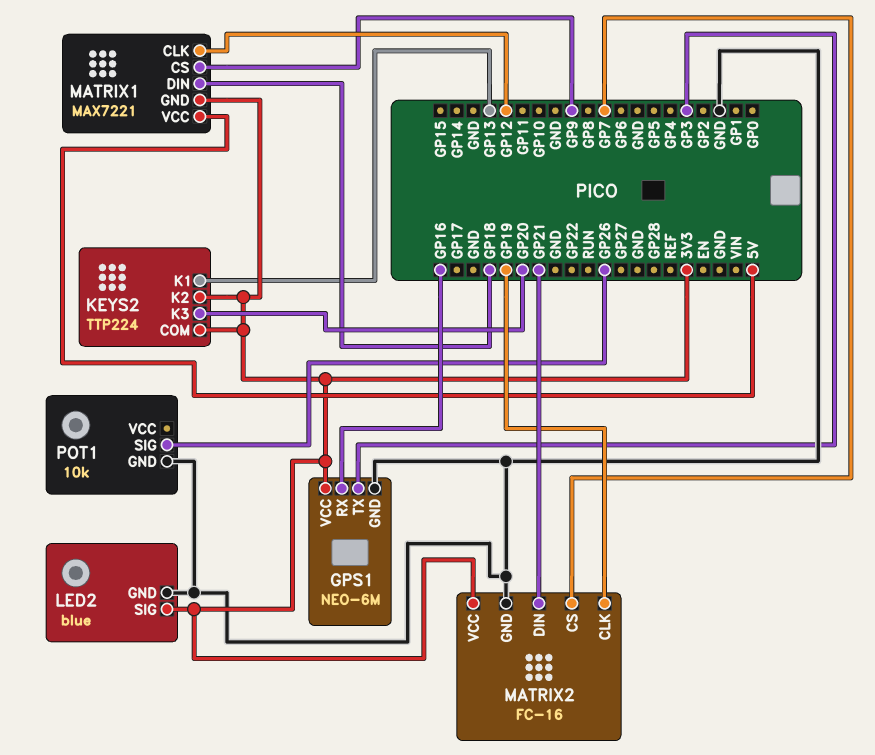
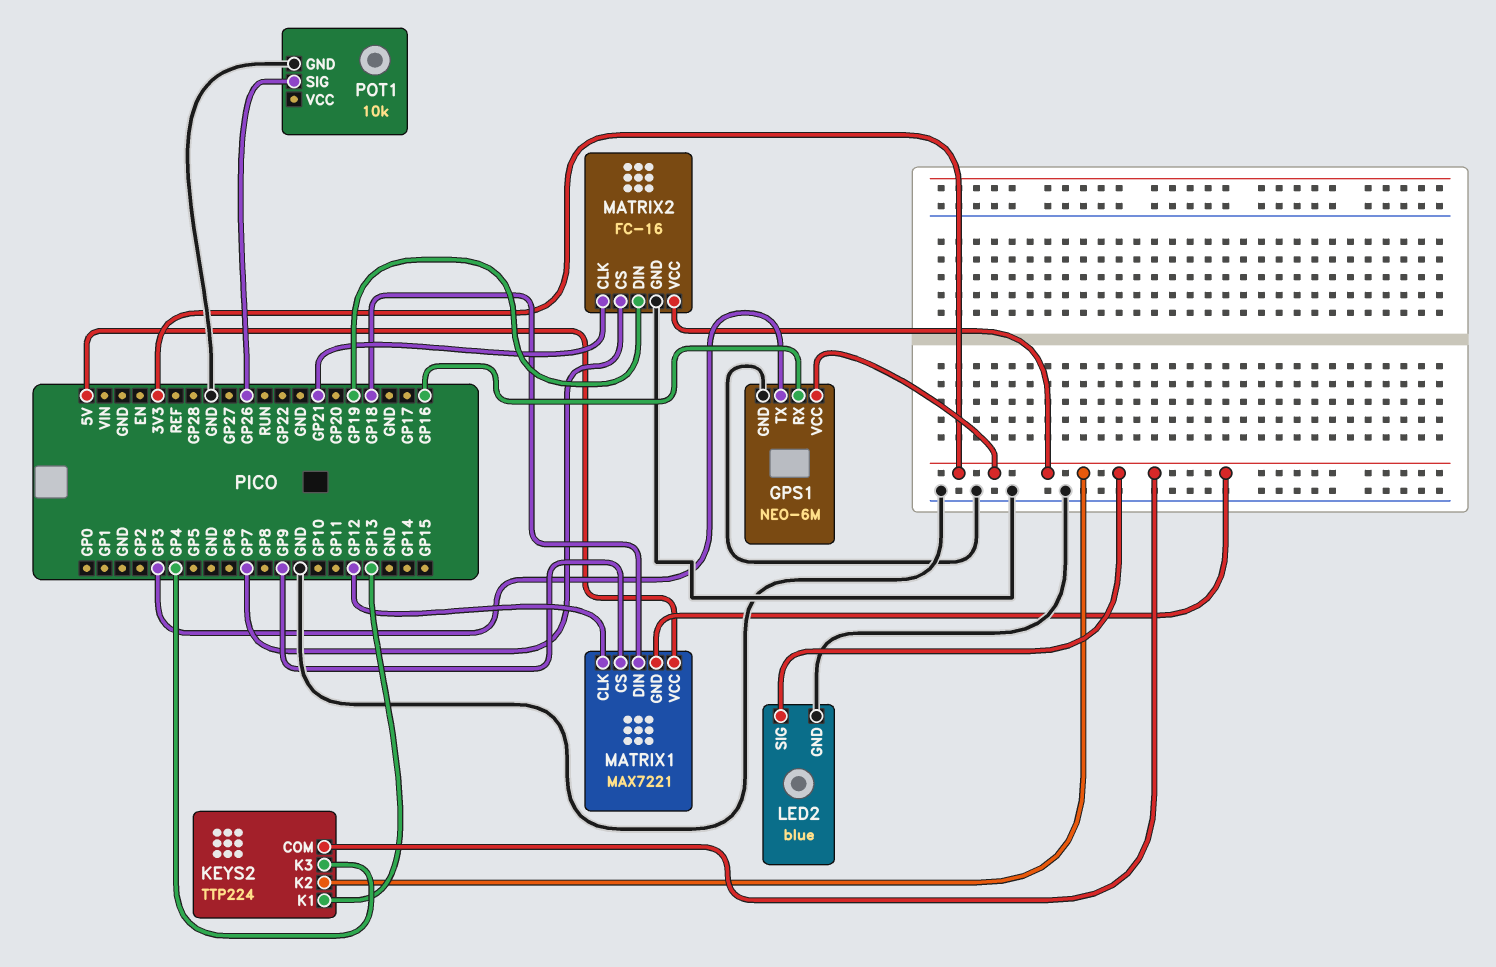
KEYS2 pin K3: GP20 -> GP4
MATRIX2 pin CLK: GP19 -> GP21
MATRIX2 pin DIN: GP21 -> GP19

